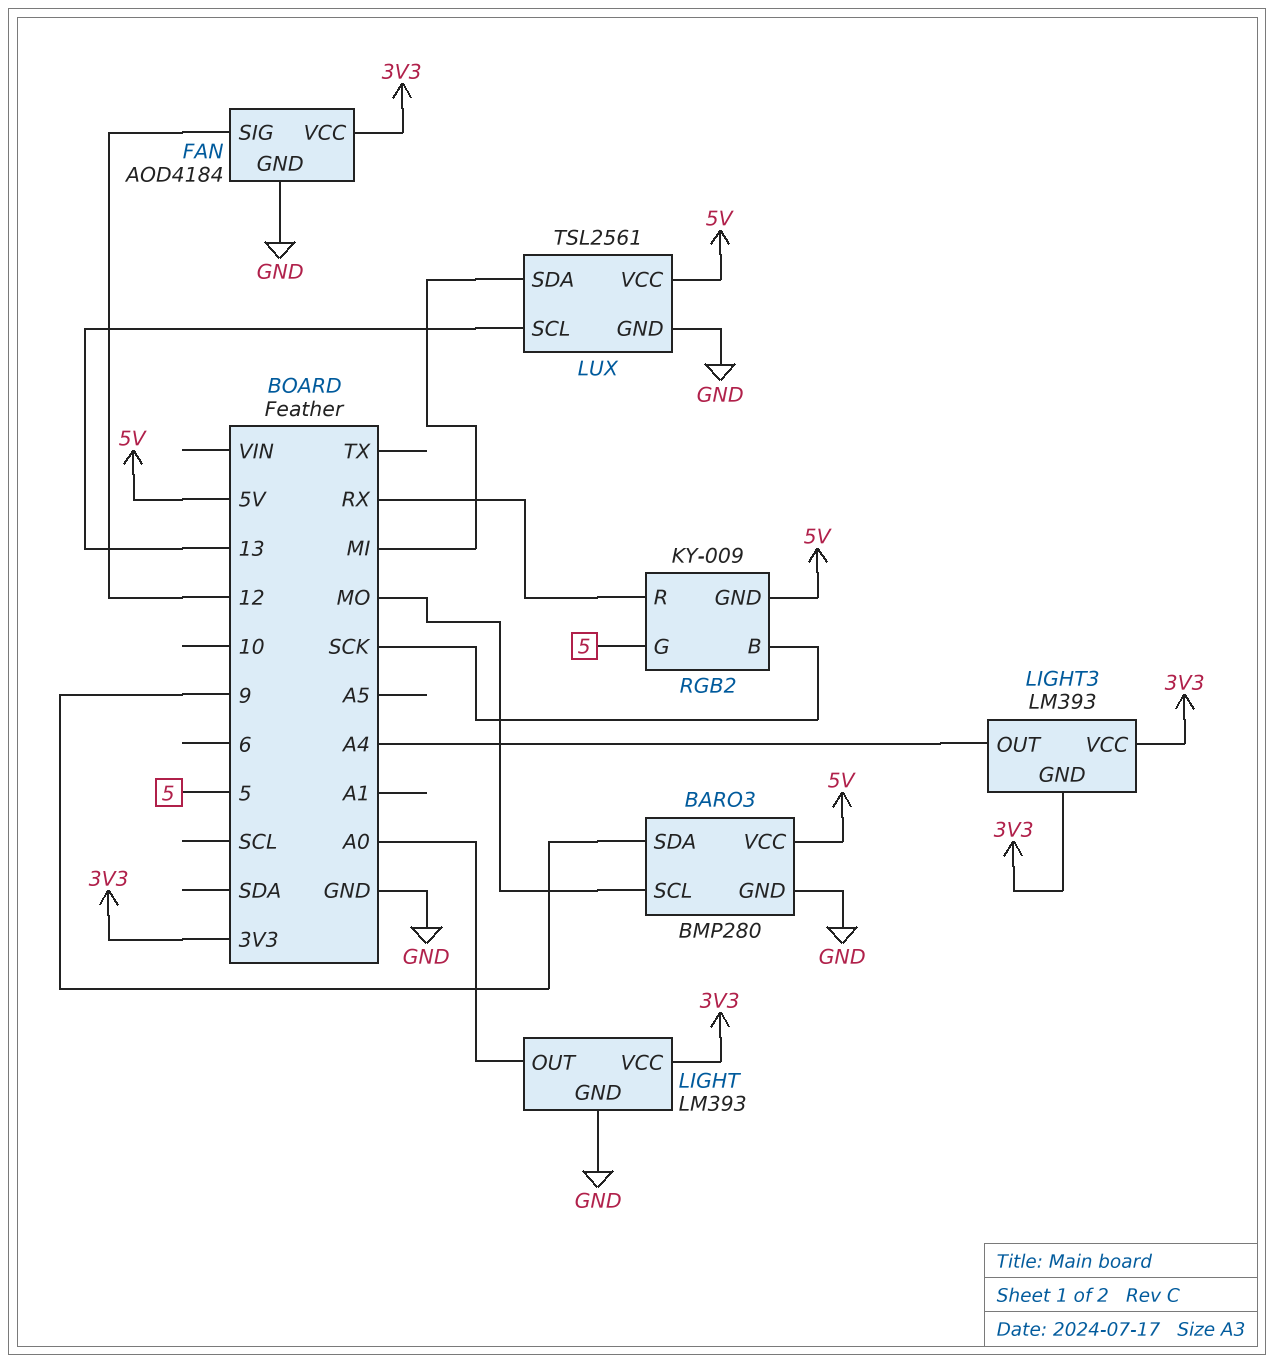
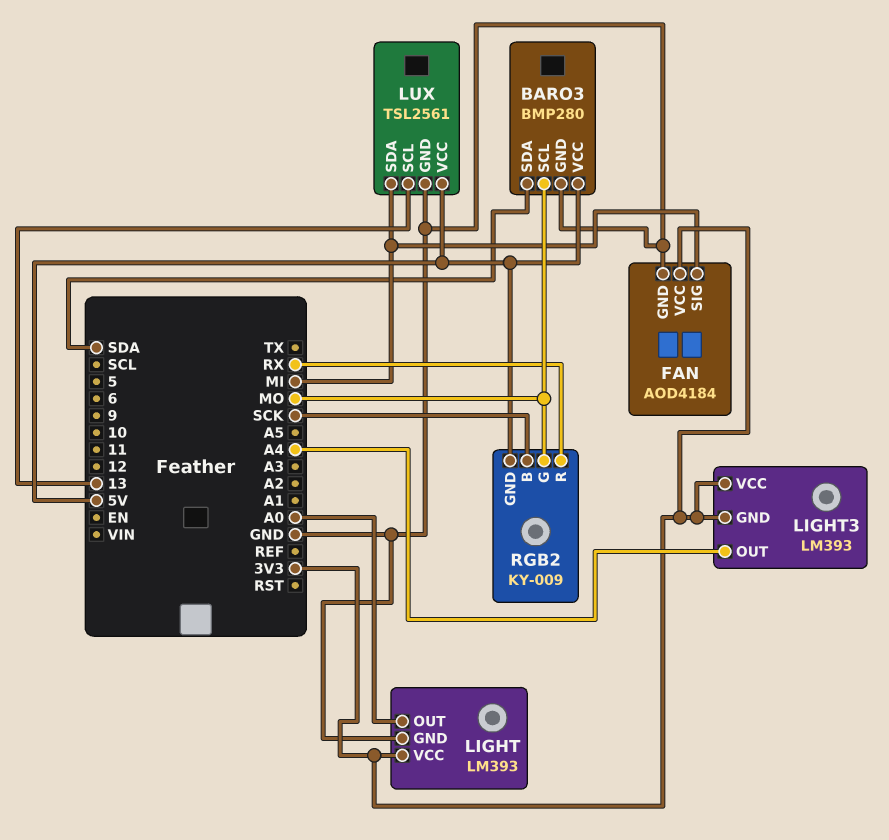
BARO3 pin SDA: 9 -> SDA
FAN pin SIG: 12 -> MI
RGB2 pin G: 5 -> MO

